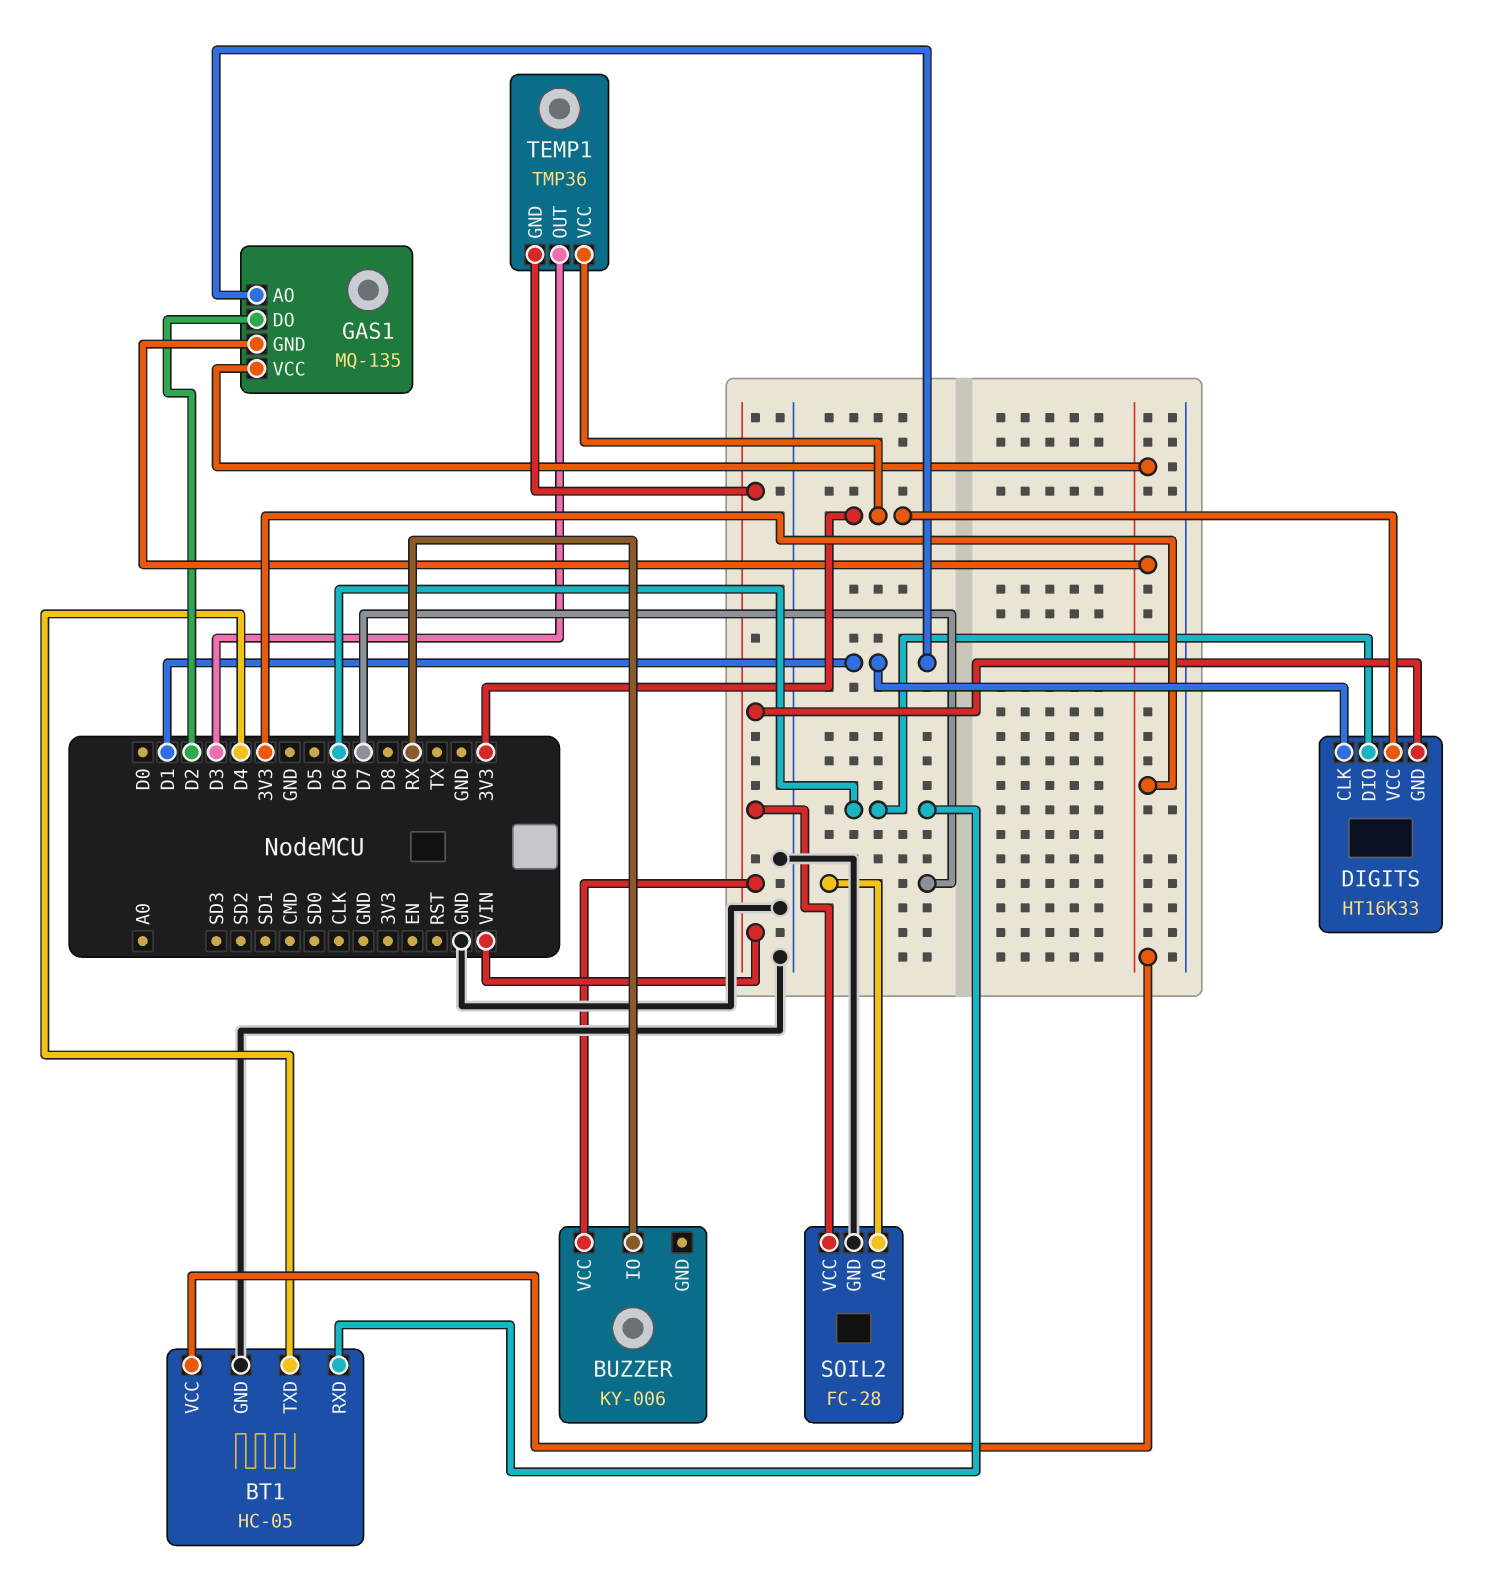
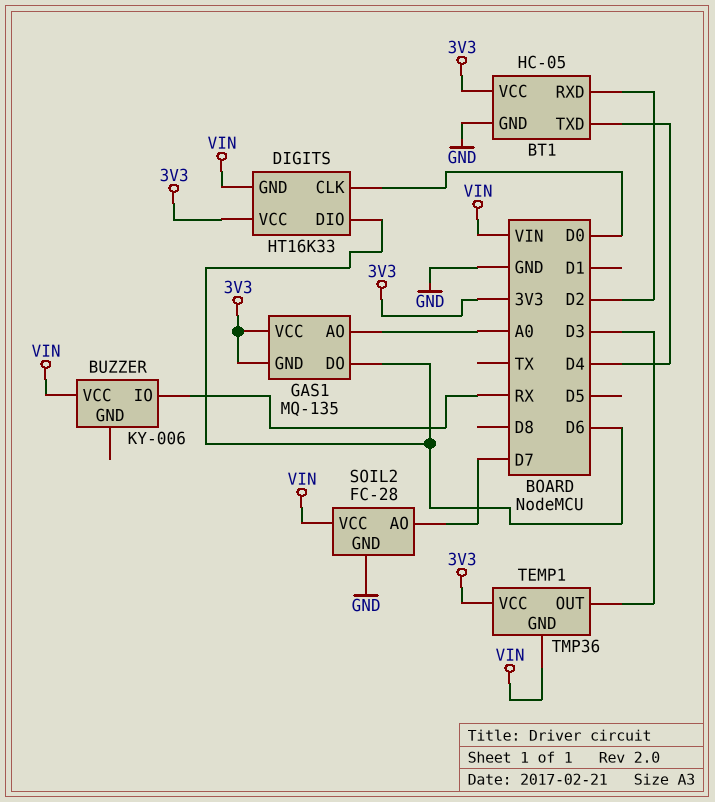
BT1 pin RXD: D6 -> D2
DIGITS pin CLK: D1 -> D0
GAS1 pin AO: D1 -> A0
GAS1 pin DO: D2 -> D6

